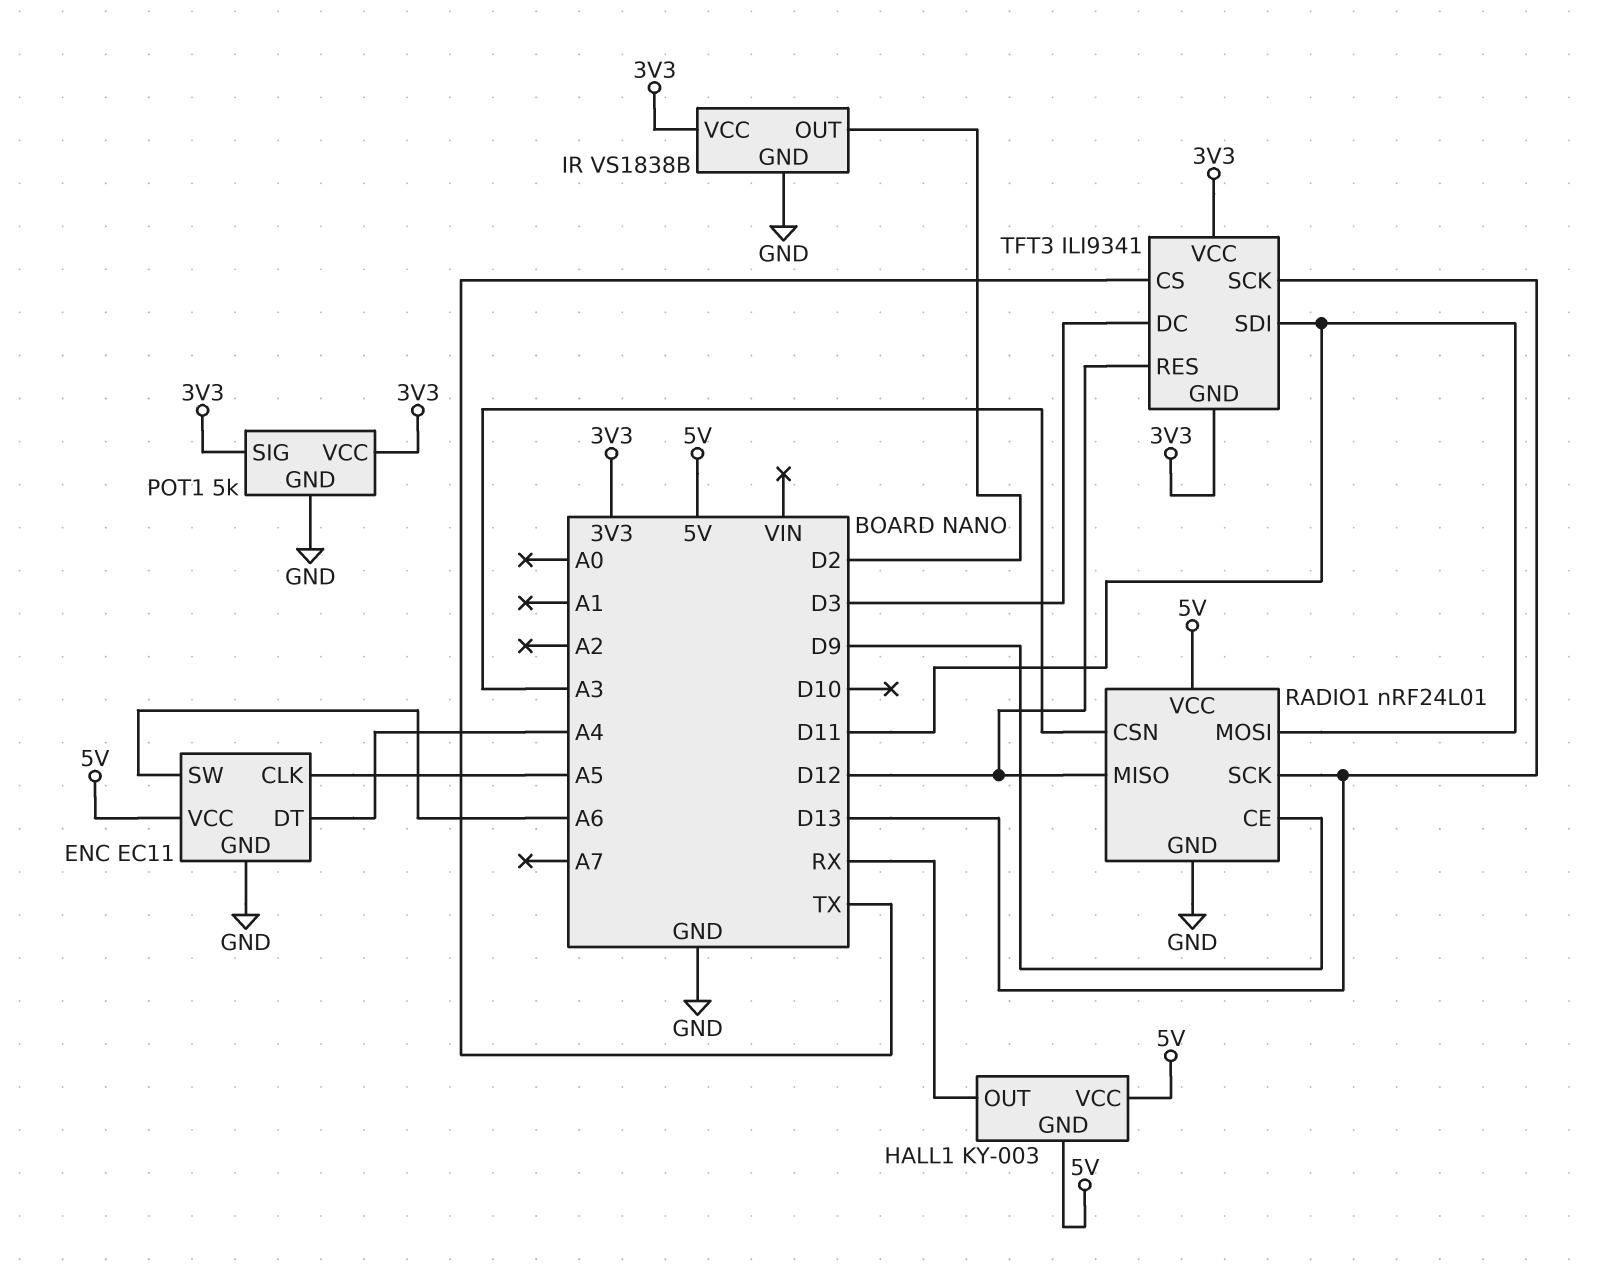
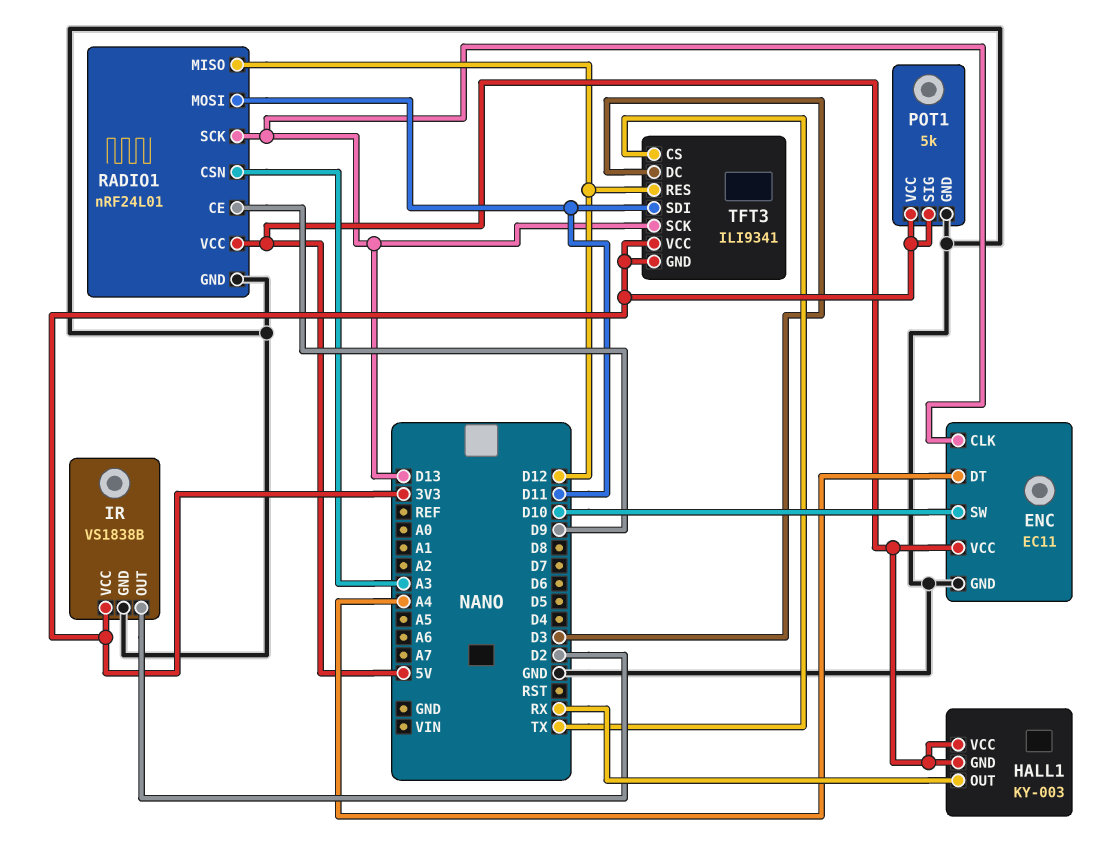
ENC pin CLK: A5 -> D13
ENC pin SW: A6 -> D10

